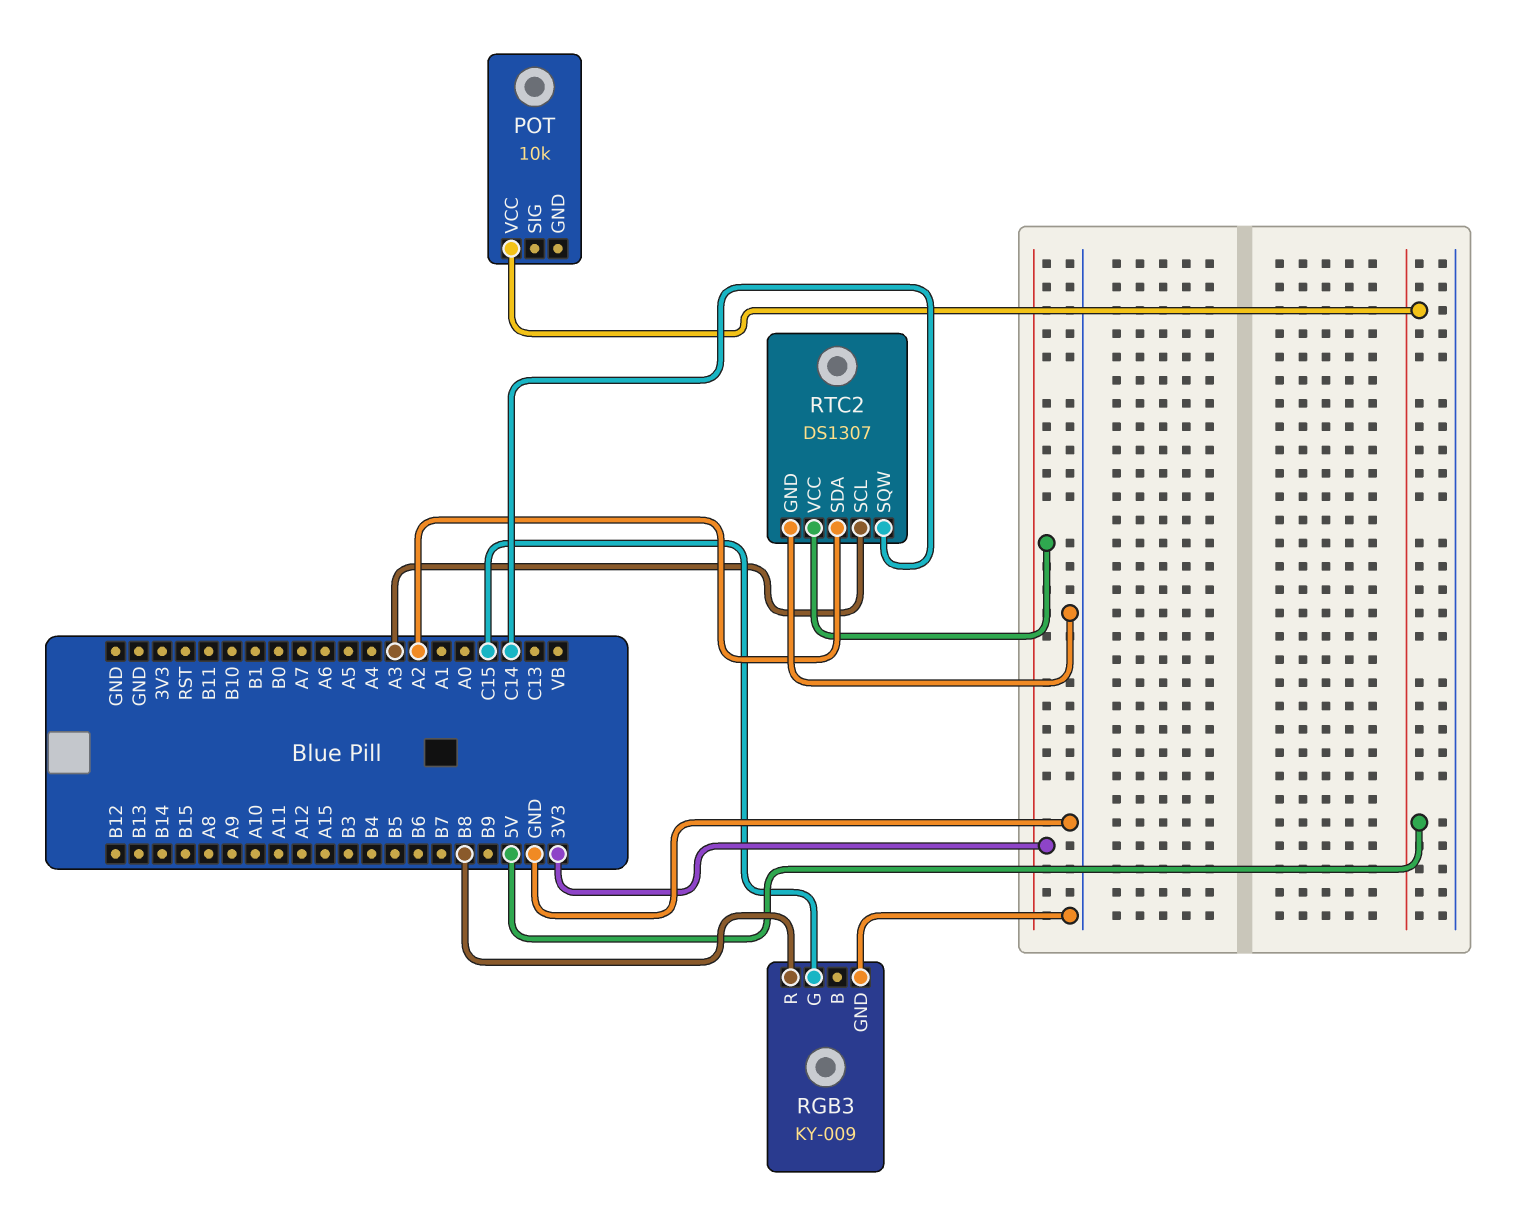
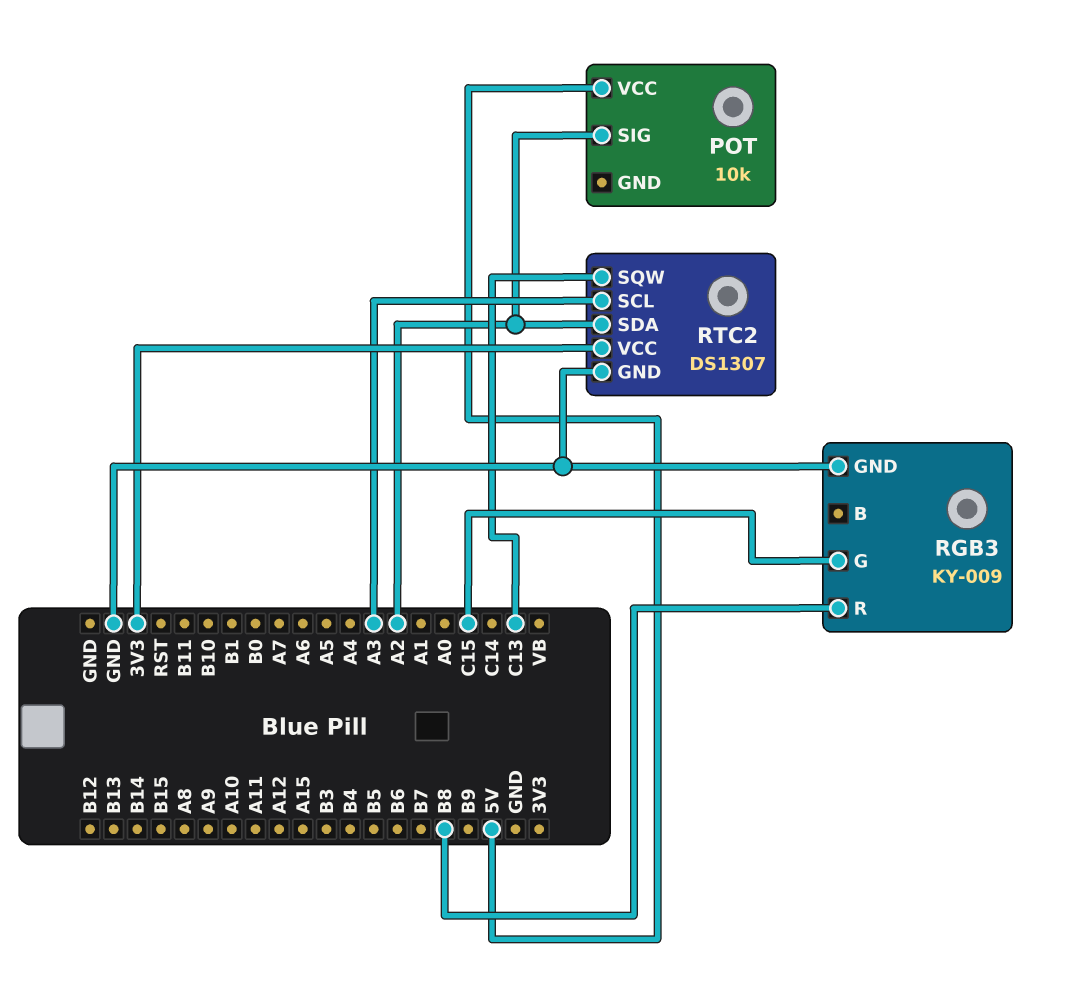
POT pin SIG: none -> A2
RTC2 pin SQW: C14 -> C13

